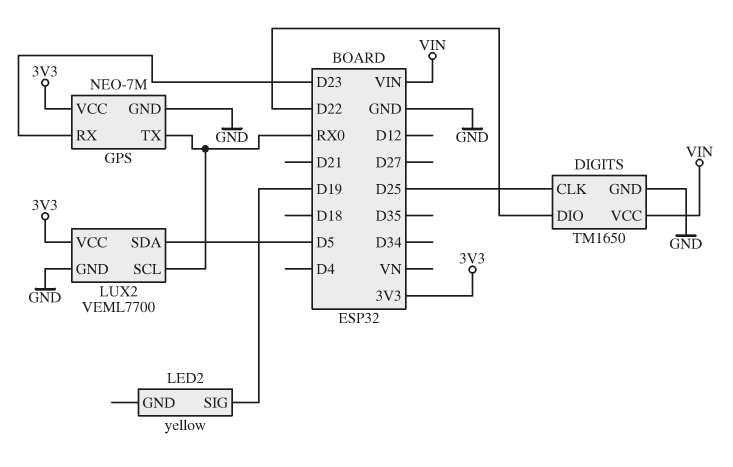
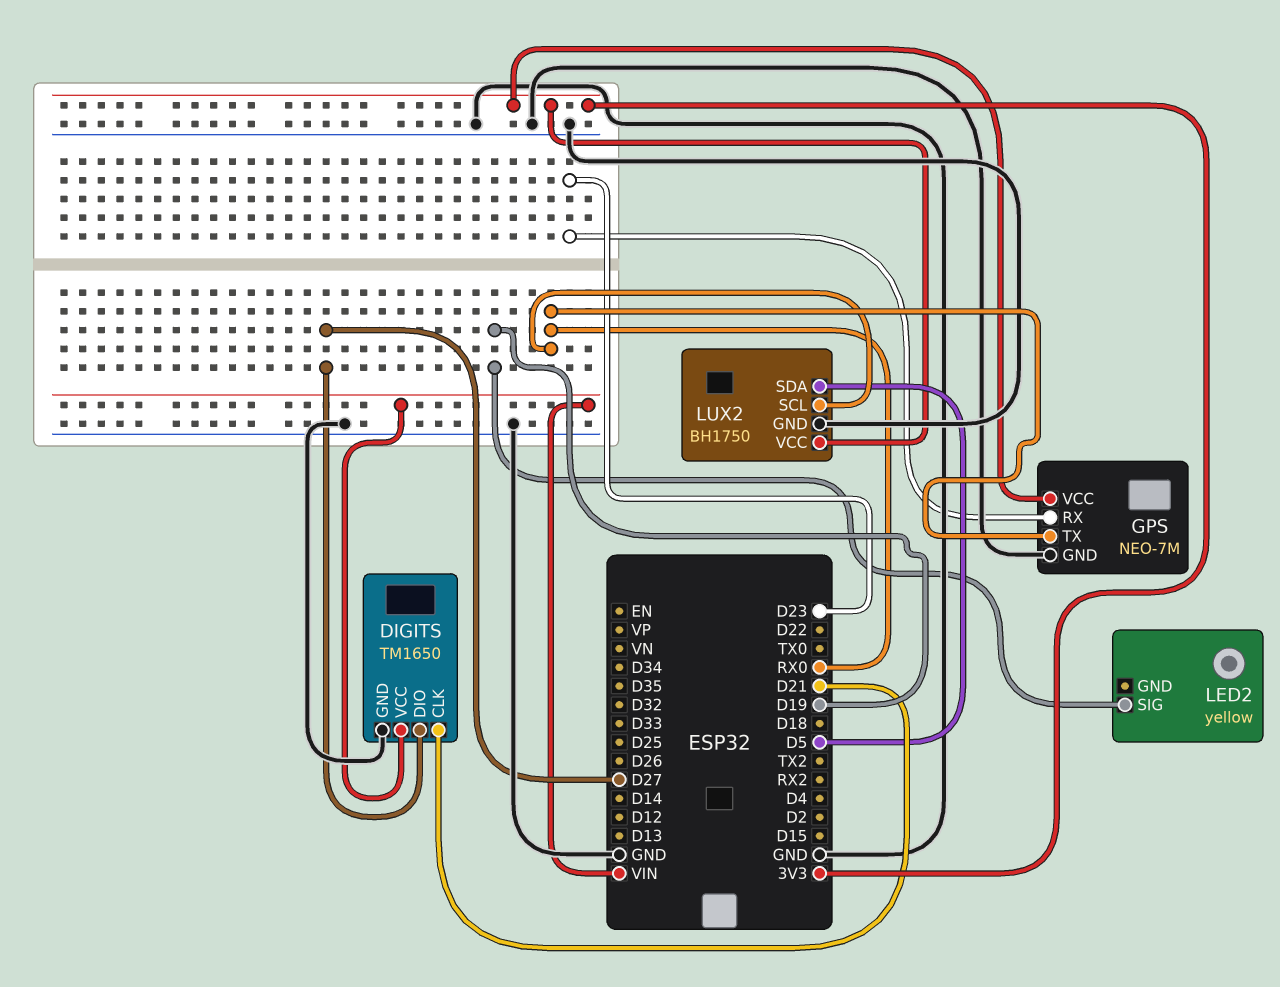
DIGITS pin CLK: D25 -> D21
DIGITS pin DIO: D22 -> D27
LUX2: VEML7700 -> BH1750

